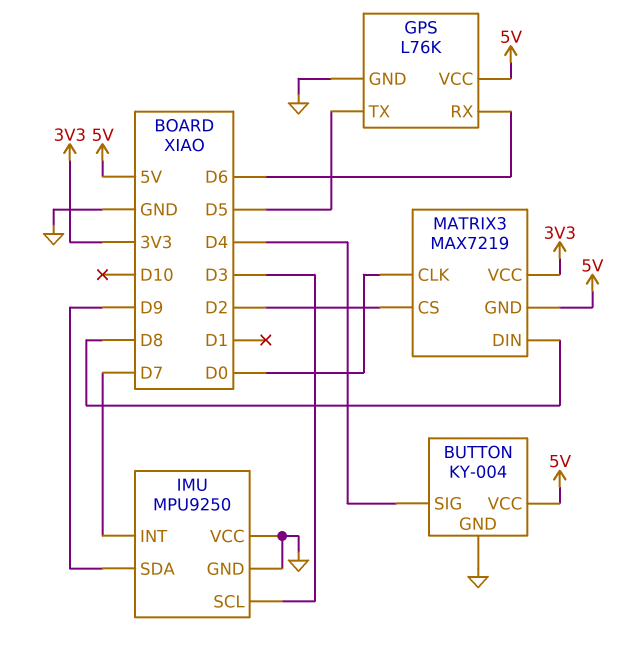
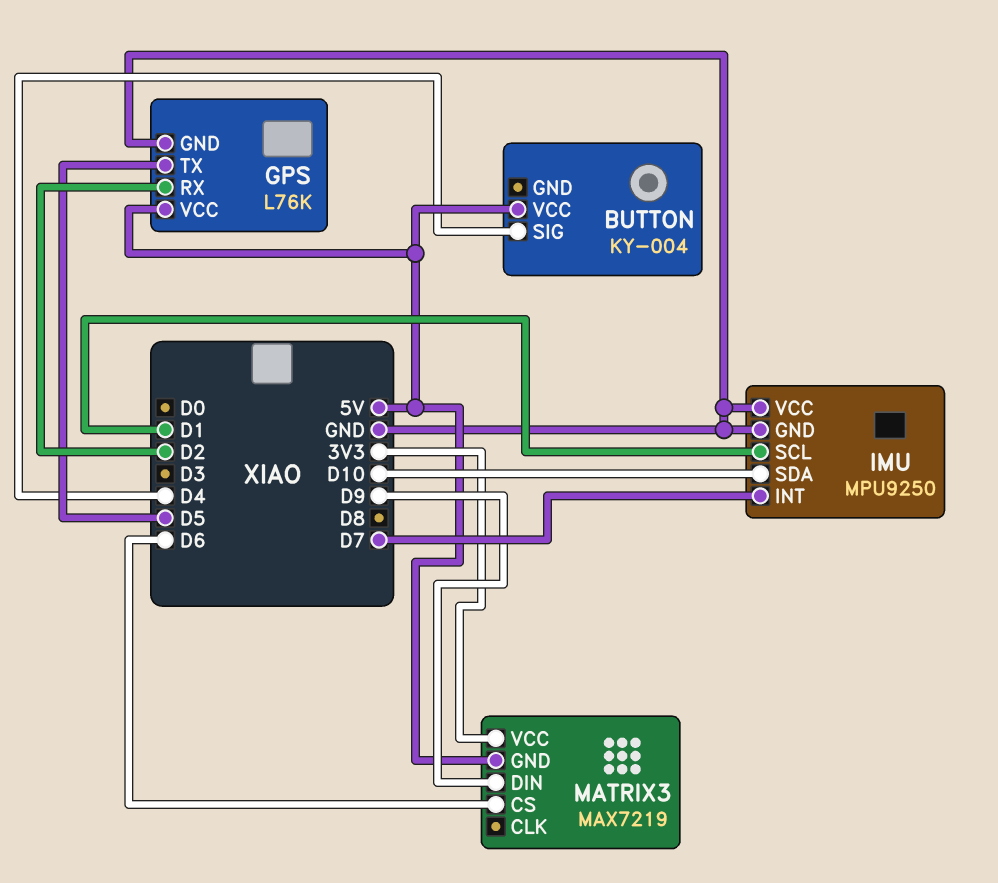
BUTTON pin GND: GND -> none
GPS pin RX: D6 -> D2
IMU pin SCL: D3 -> D1
IMU pin SDA: D9 -> D10
MATRIX3 pin CLK: D0 -> none
MATRIX3 pin CS: D2 -> D6
MATRIX3 pin DIN: D8 -> D9

